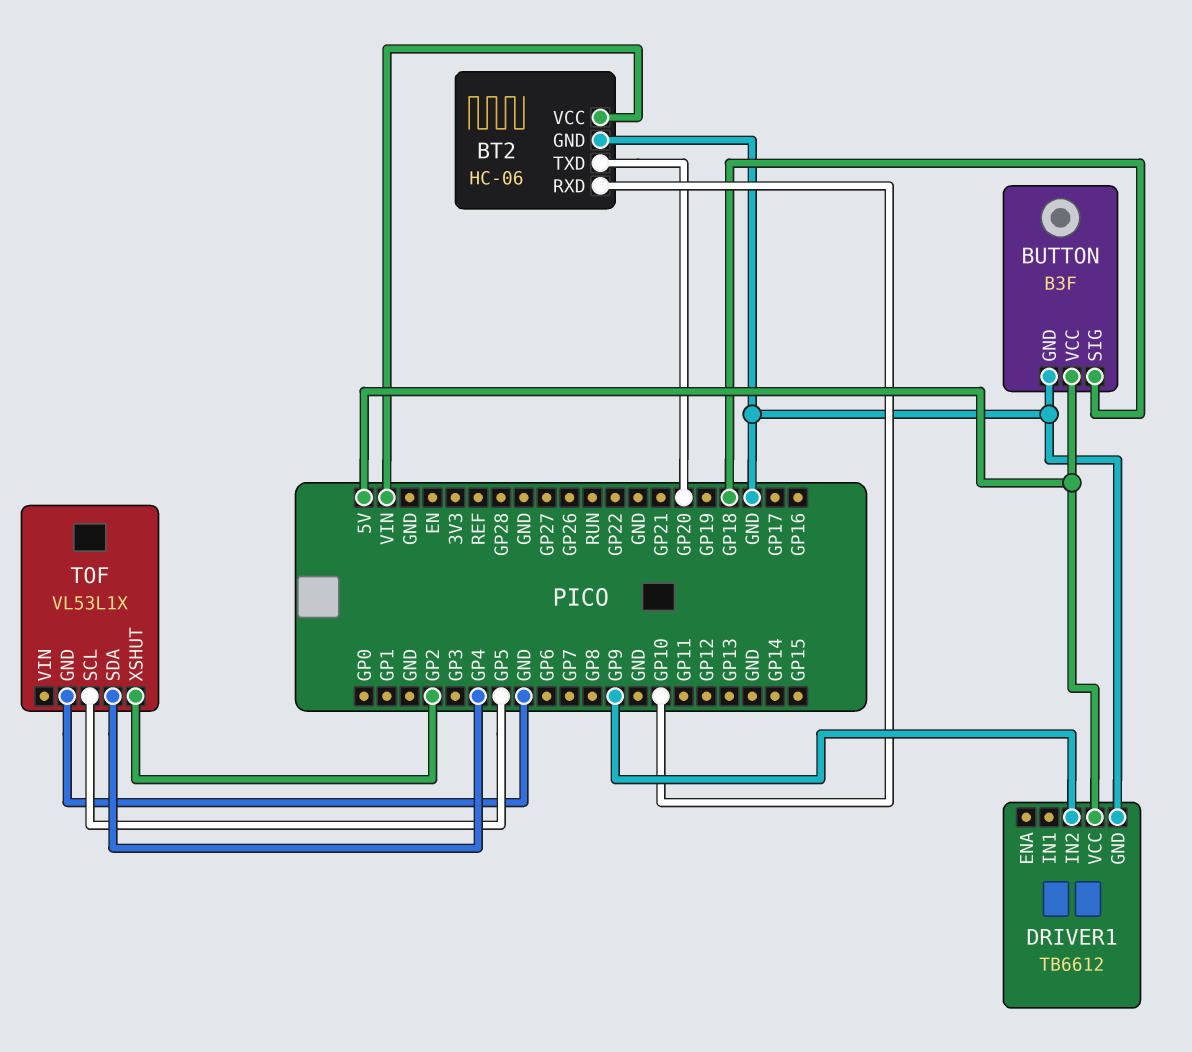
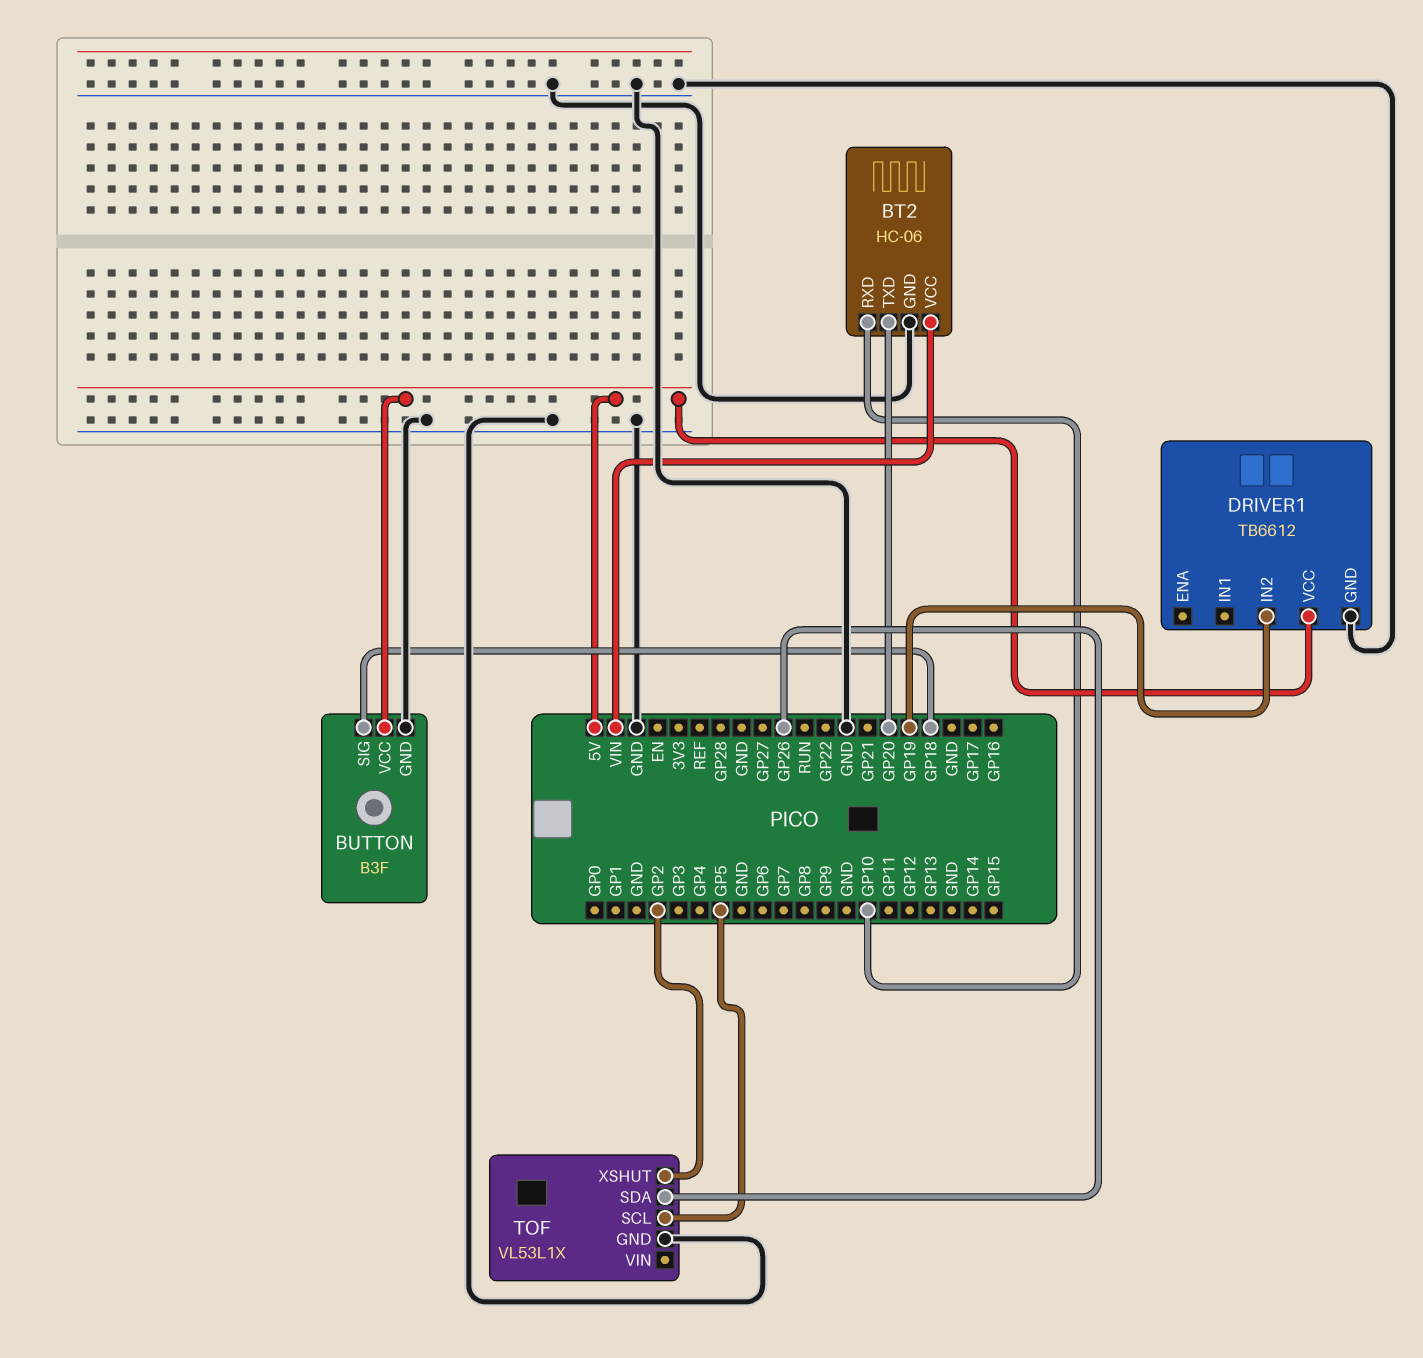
DRIVER1 pin IN2: GP9 -> GP19
TOF pin SDA: GP4 -> GP26

